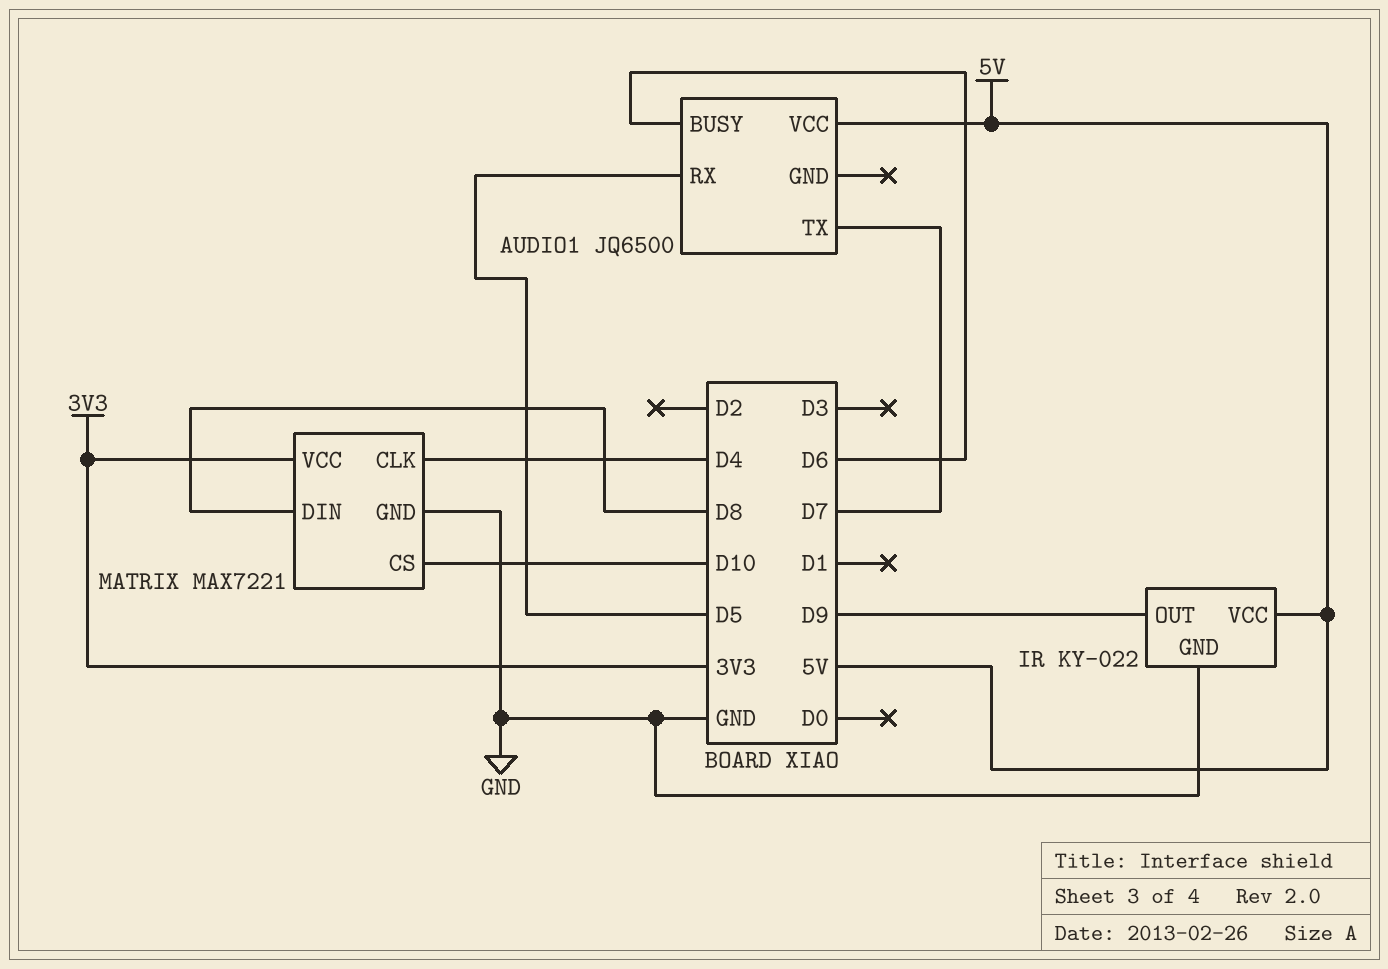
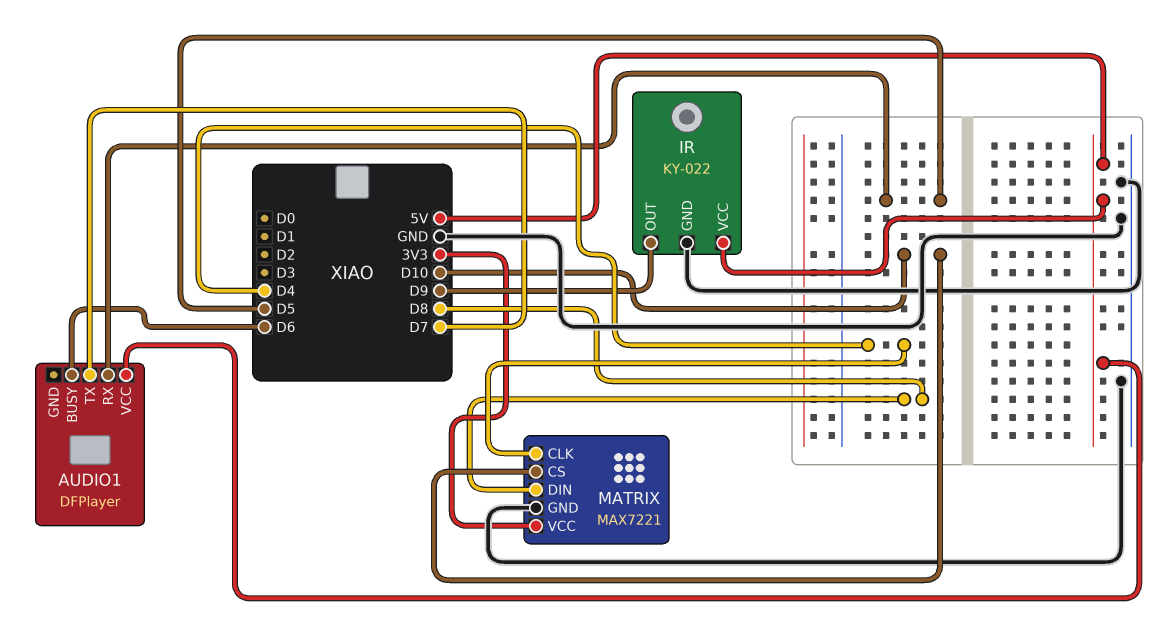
AUDIO1: JQ6500 -> DFPlayer

